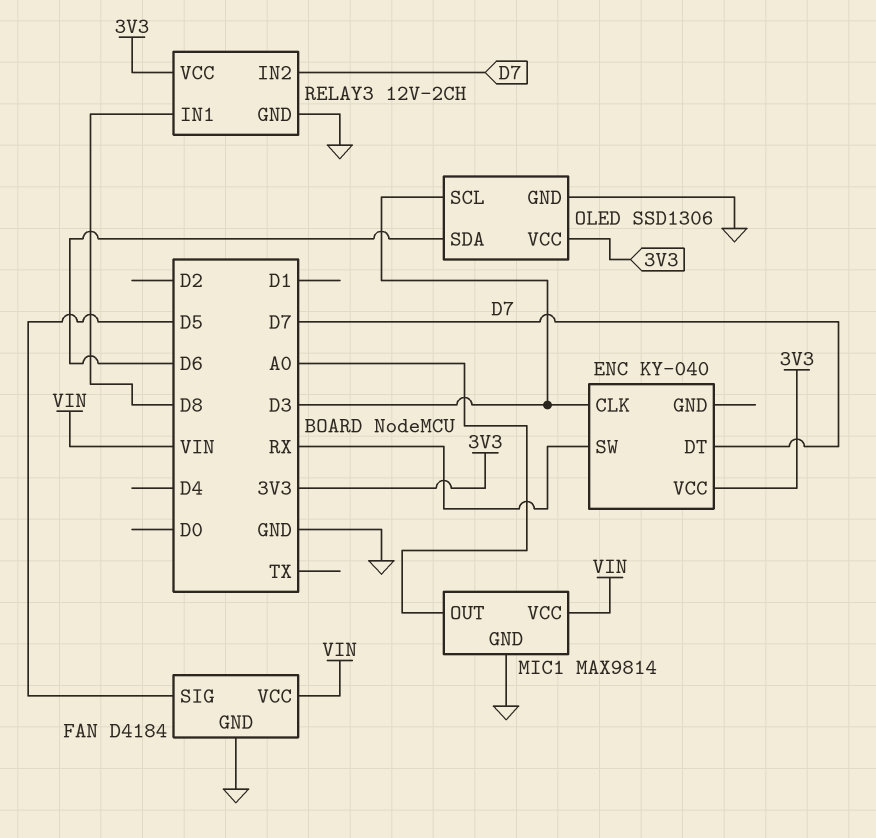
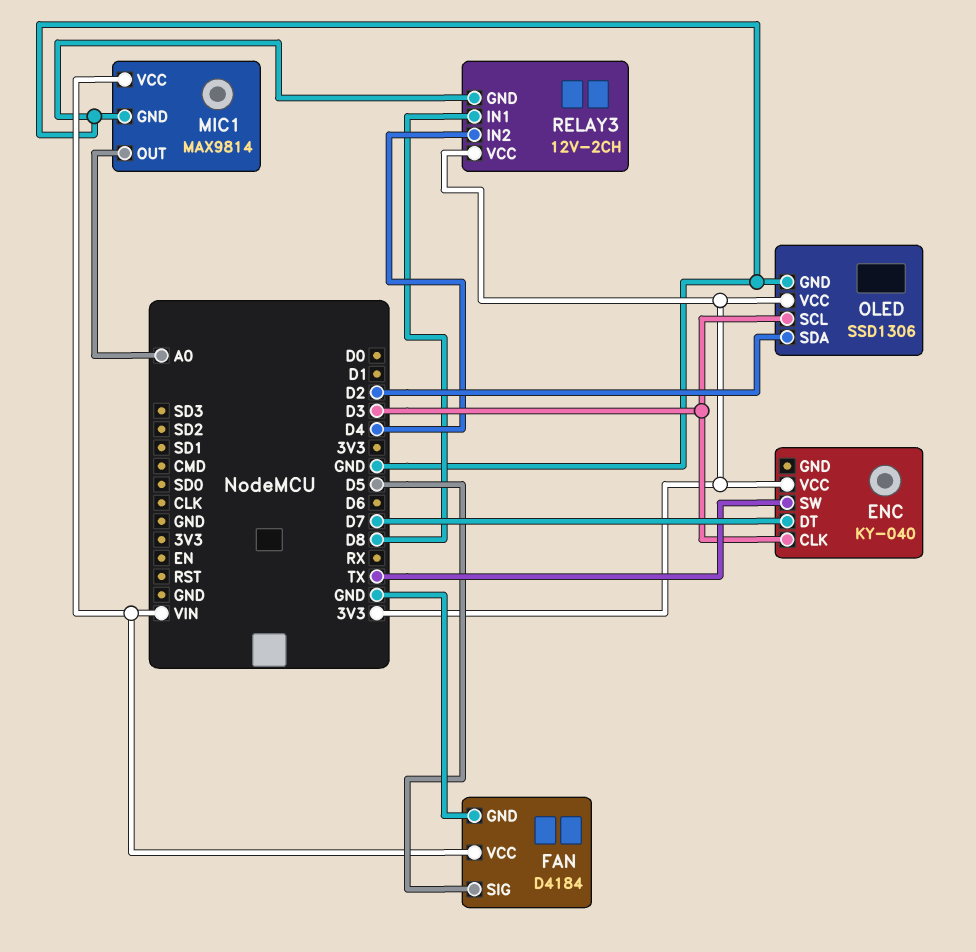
ENC pin SW: RX -> TX
OLED pin SDA: D6 -> D2
RELAY3 pin IN2: D7 -> D4

